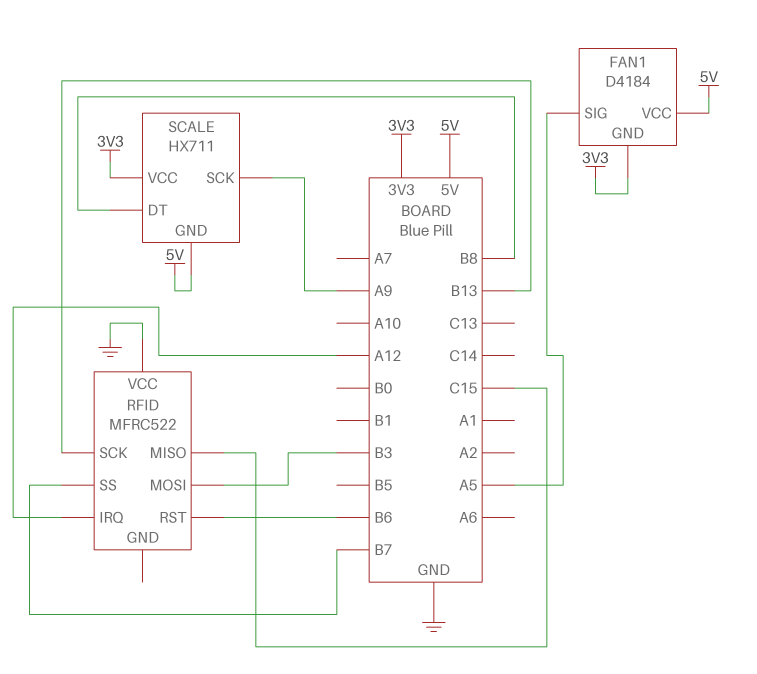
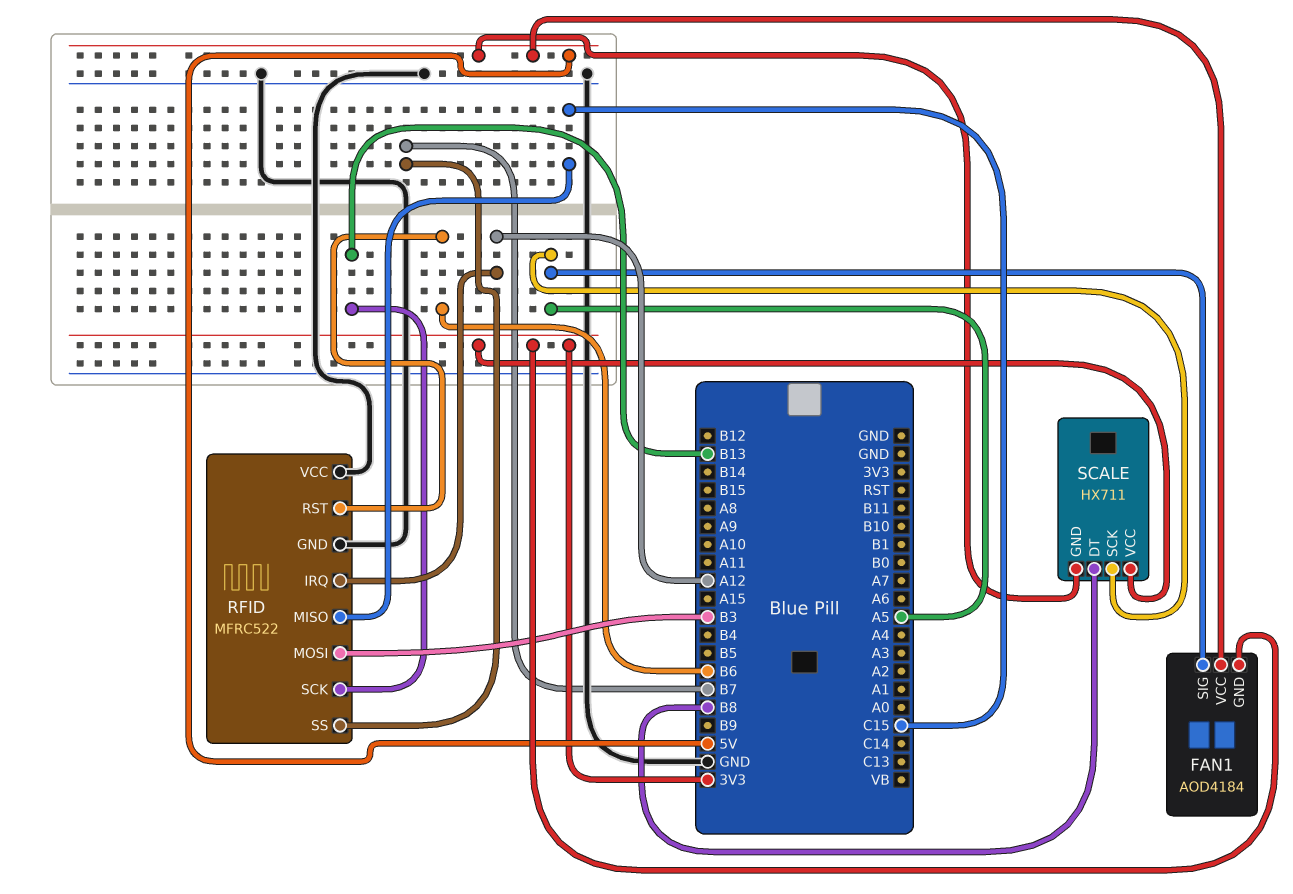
FAN1: D4184 -> AOD4184
RFID pin GND: none -> GND
SCALE pin SCK: A9 -> A5

